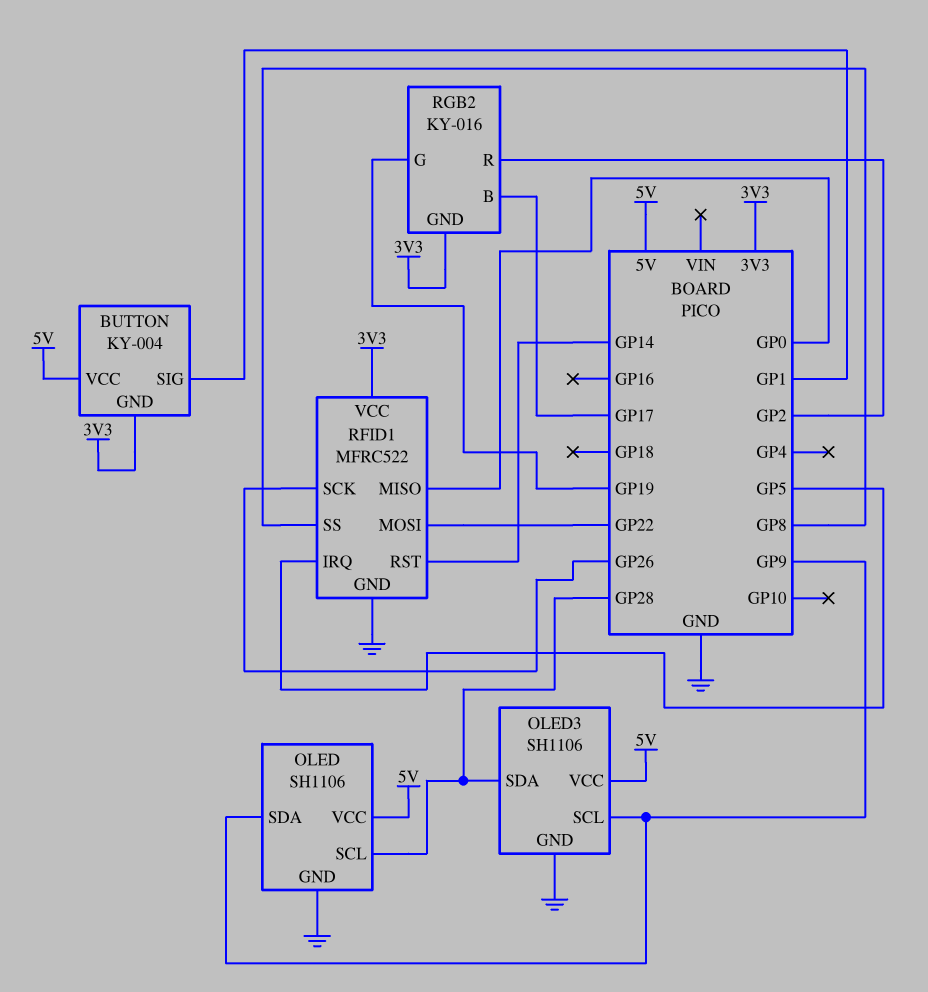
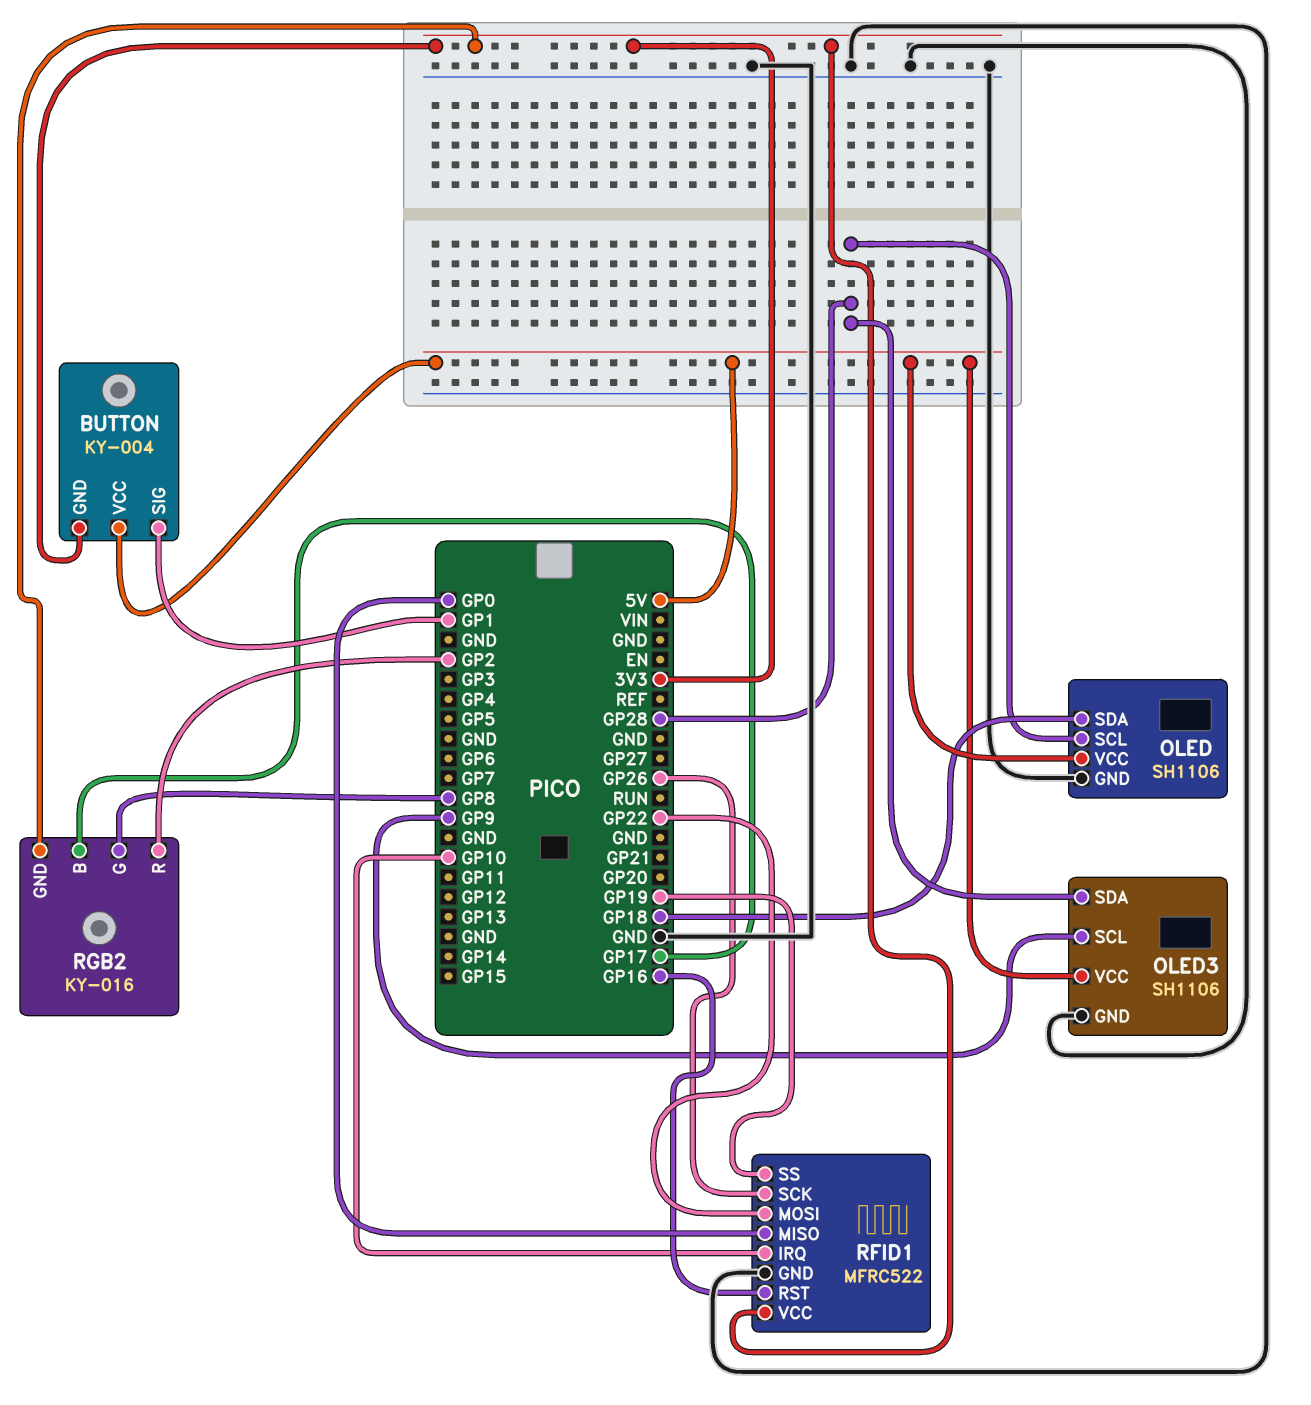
OLED pin SDA: GP9 -> GP18
RFID1 pin IRQ: GP5 -> GP10
RFID1 pin RST: GP14 -> GP16
RFID1 pin SS: GP8 -> GP19
RGB2 pin G: GP19 -> GP8

